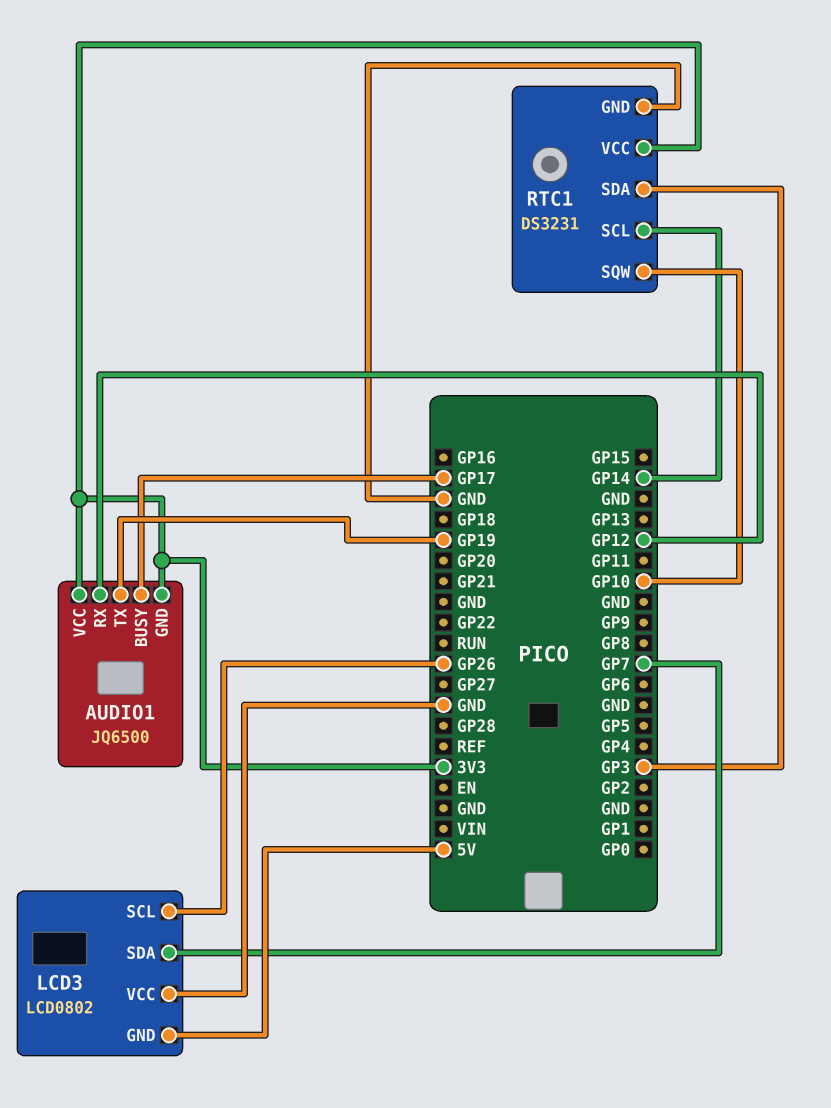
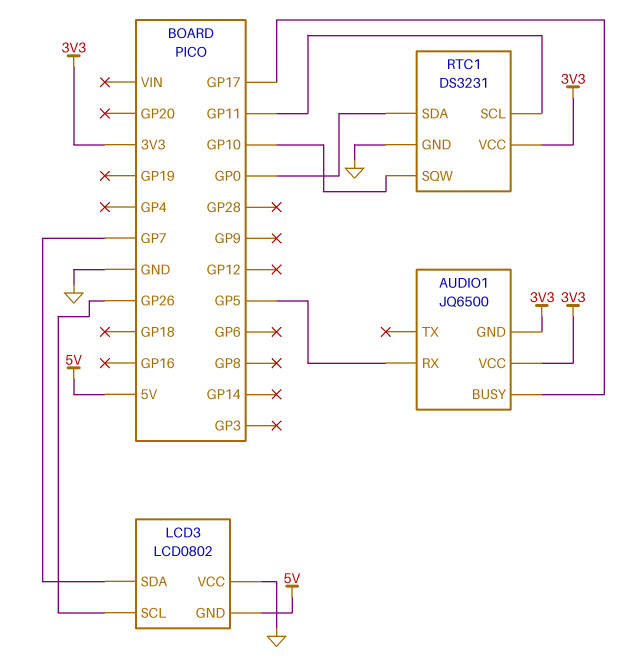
AUDIO1 pin RX: GP12 -> GP5
AUDIO1 pin TX: GP19 -> none
RTC1 pin SCL: GP14 -> GP11
RTC1 pin SDA: GP3 -> GP0

